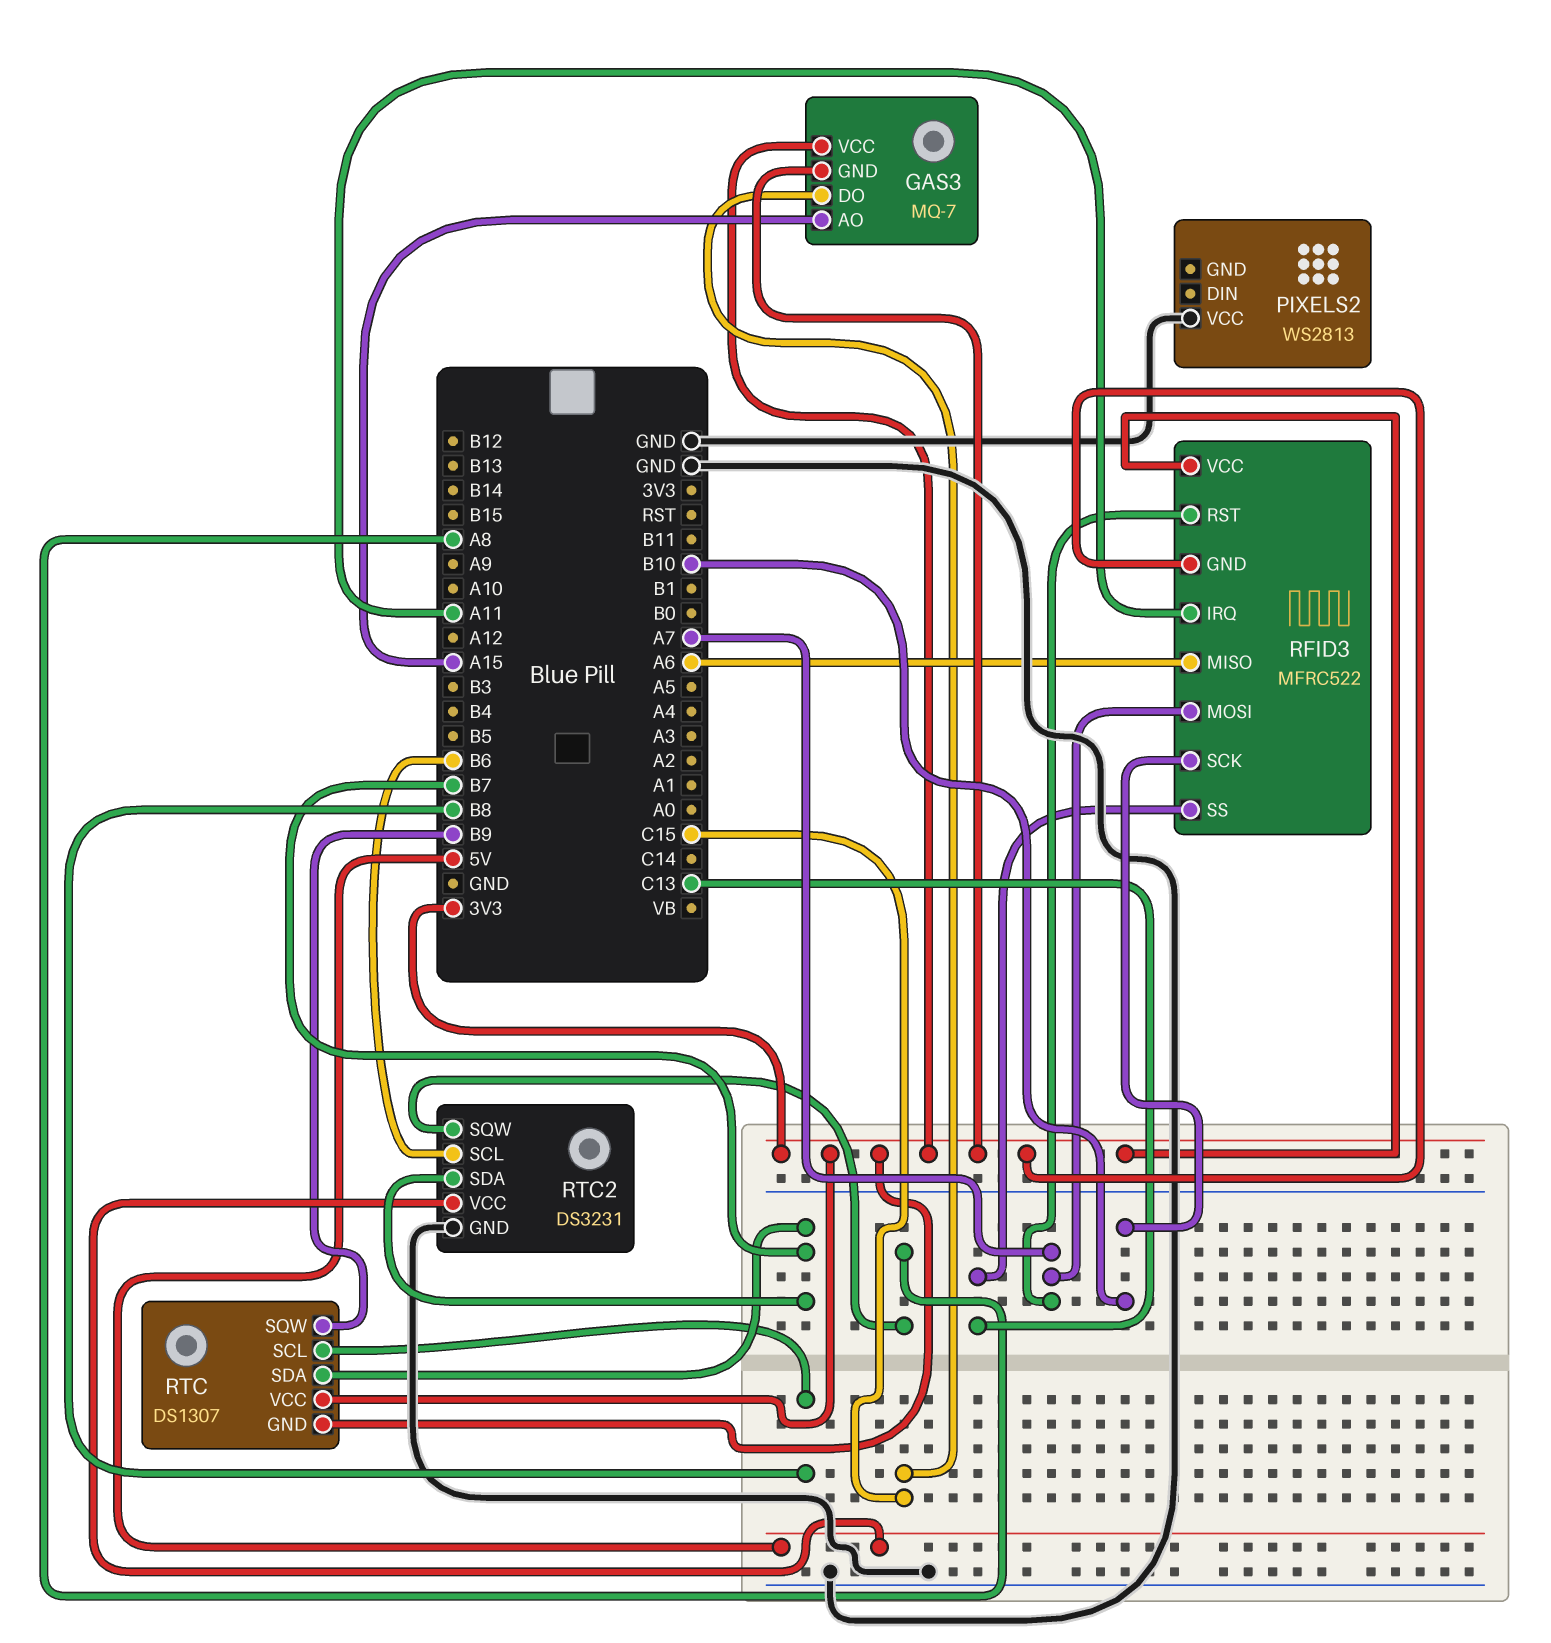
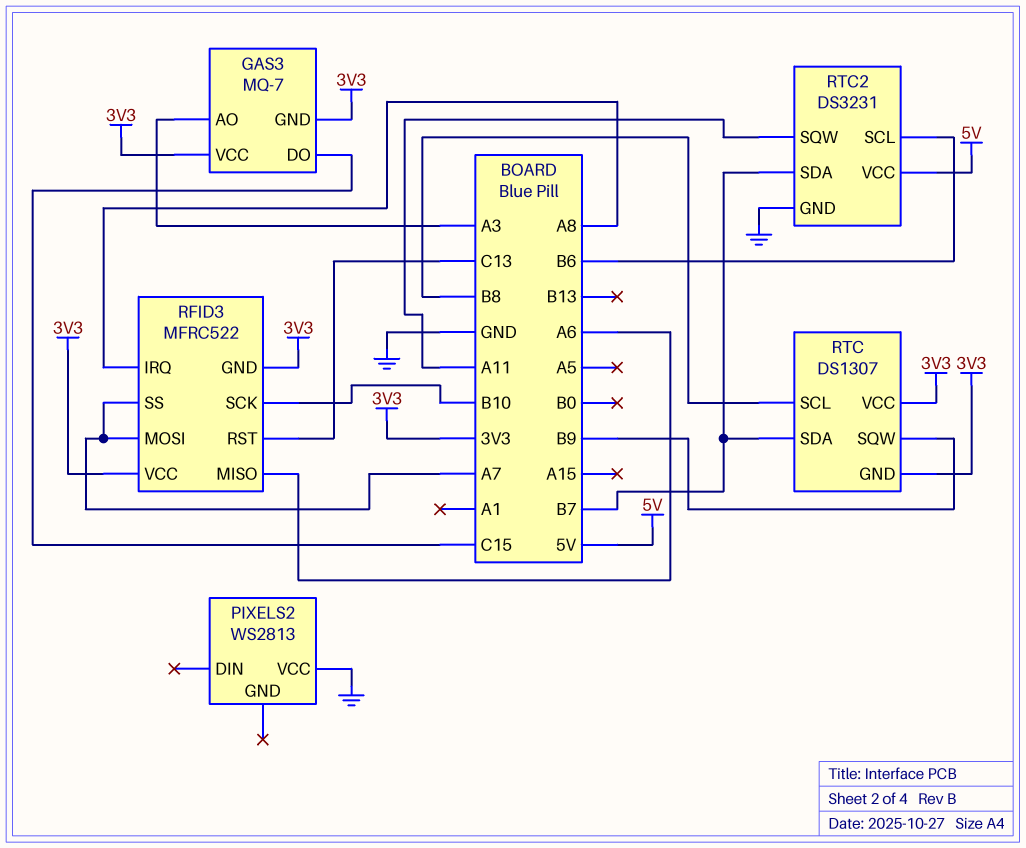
GAS3 pin AO: A15 -> A3
RFID3 pin IRQ: A11 -> A8
RFID3 pin RST: A7 -> C13
RFID3 pin SS: C13 -> A7
RTC2 pin SQW: A8 -> A11

